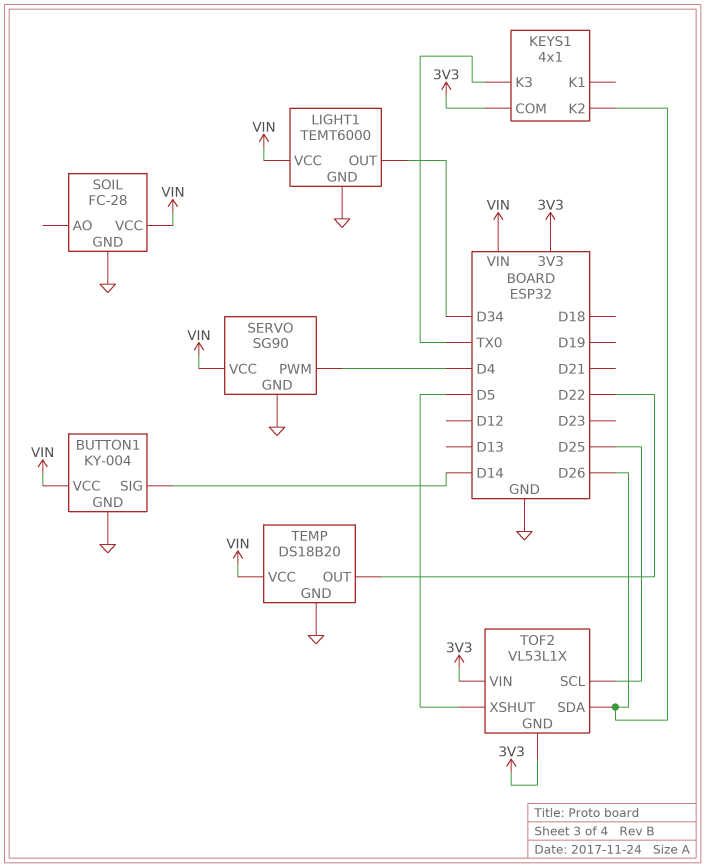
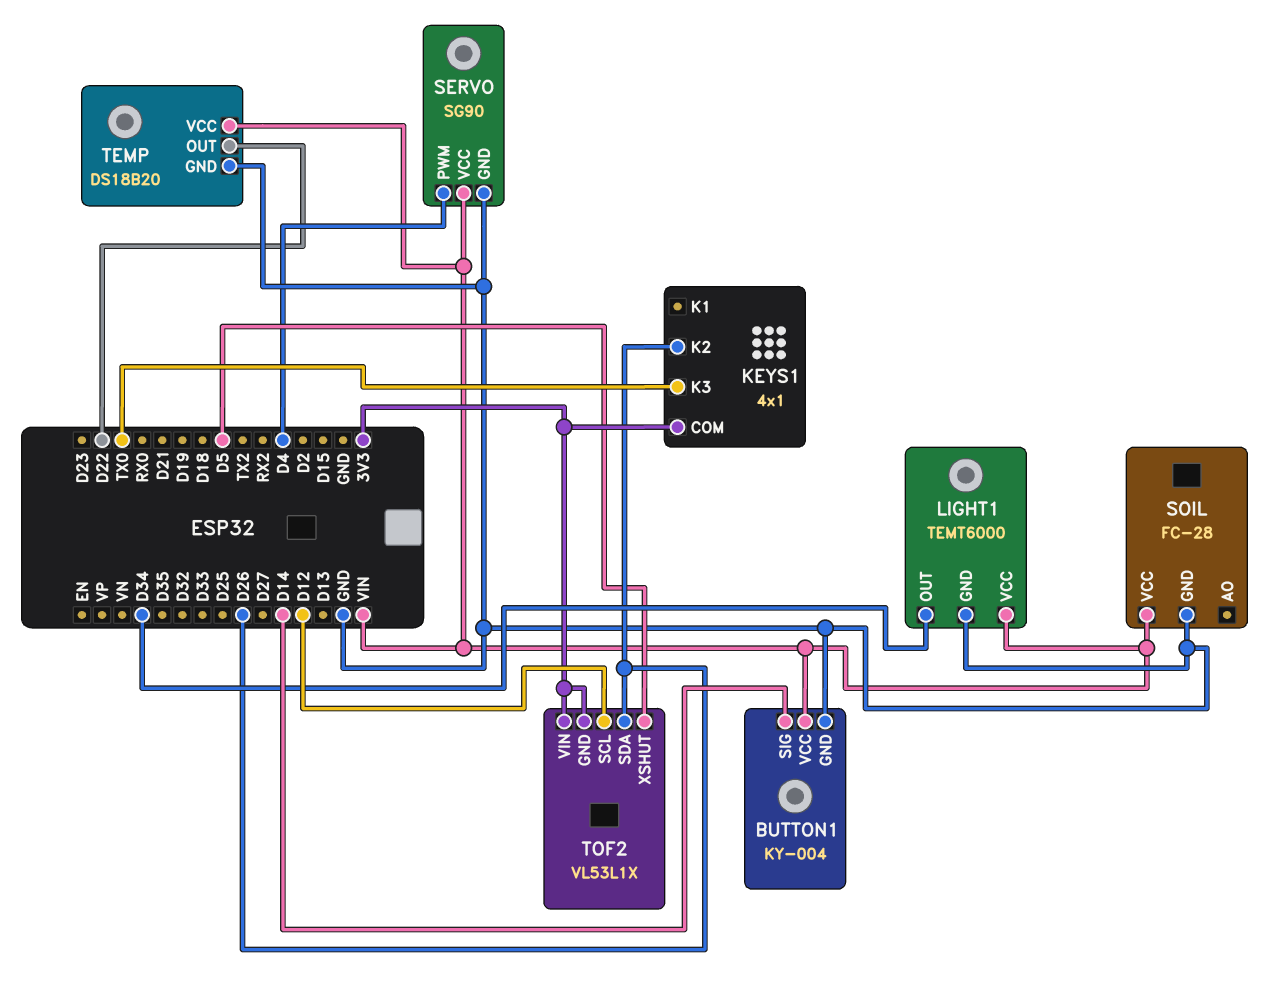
TOF2 pin SCL: D25 -> D12

